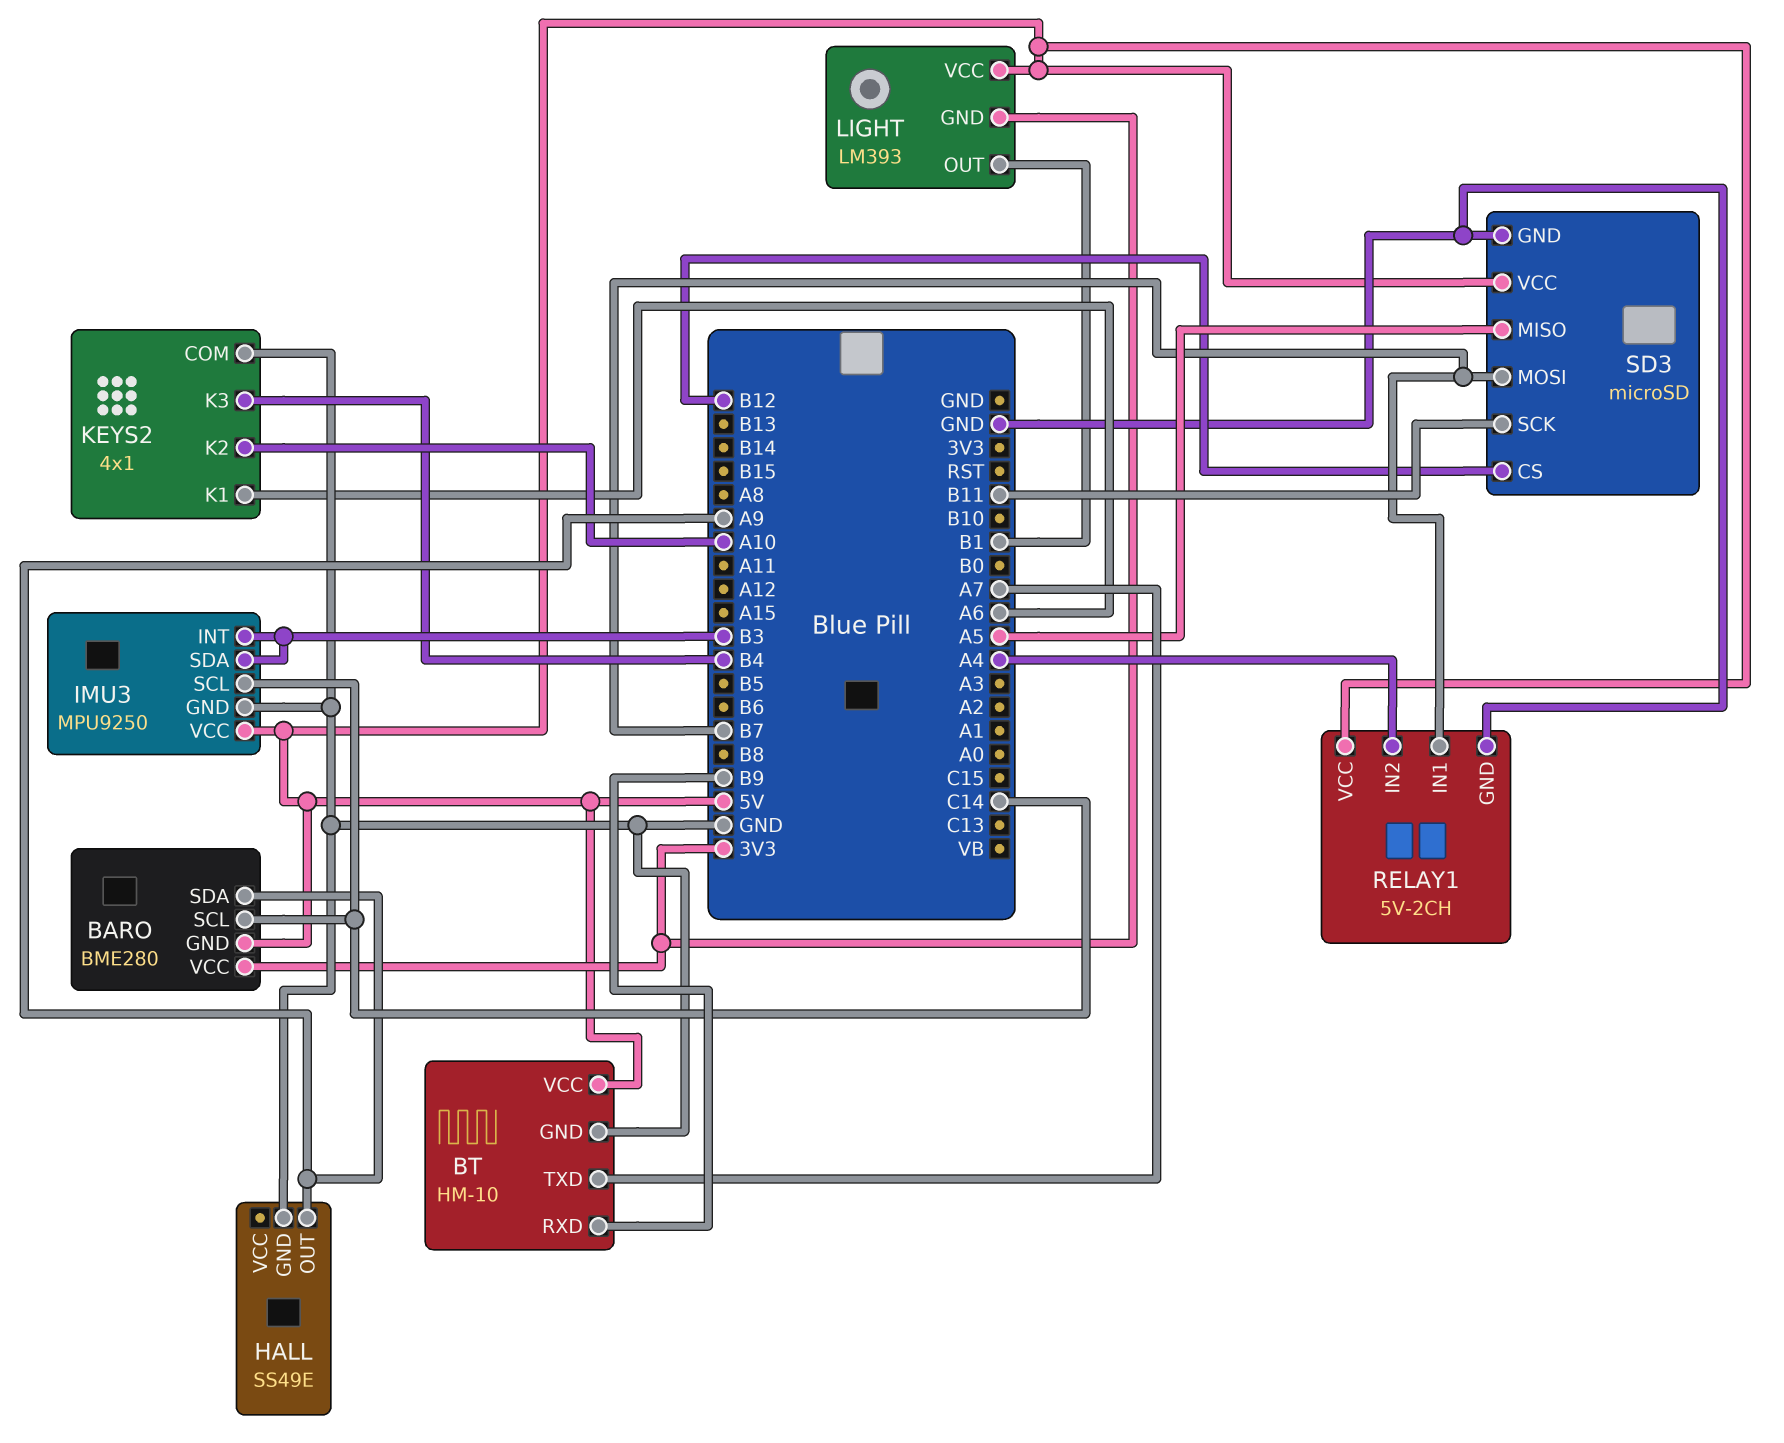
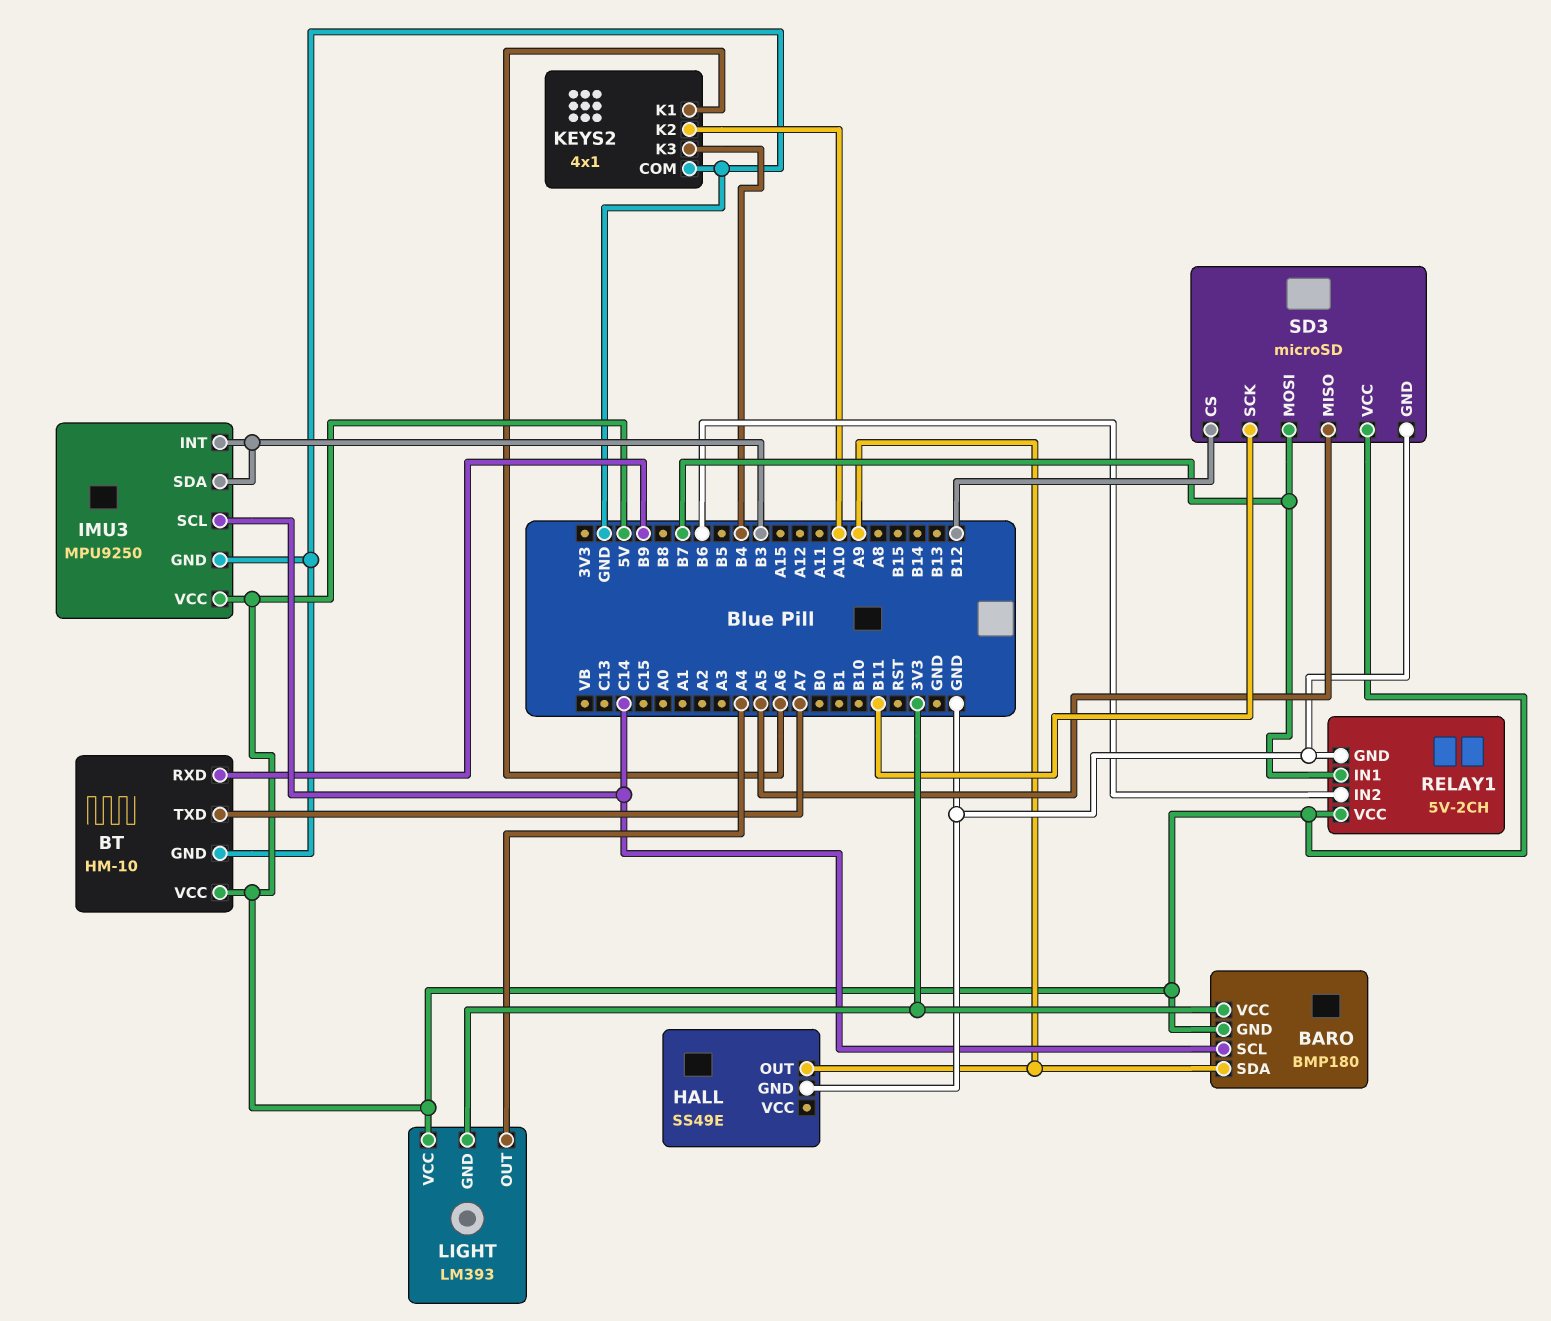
BARO: BME280 -> BMP180
LIGHT pin OUT: B1 -> A4
RELAY1 pin IN2: A4 -> B6

